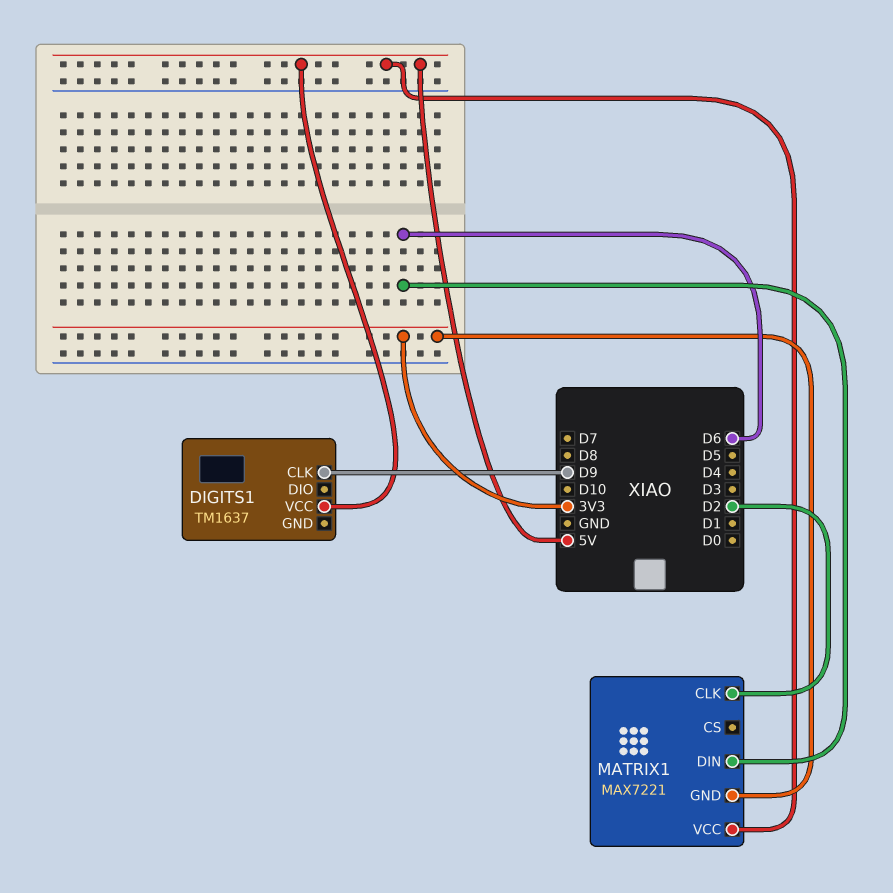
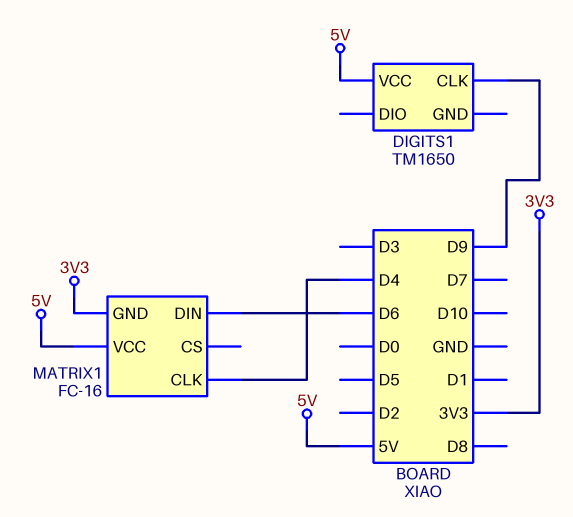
DIGITS1: TM1637 -> TM1650
MATRIX1: MAX7221 -> FC-16
MATRIX1 pin CLK: D2 -> D4

